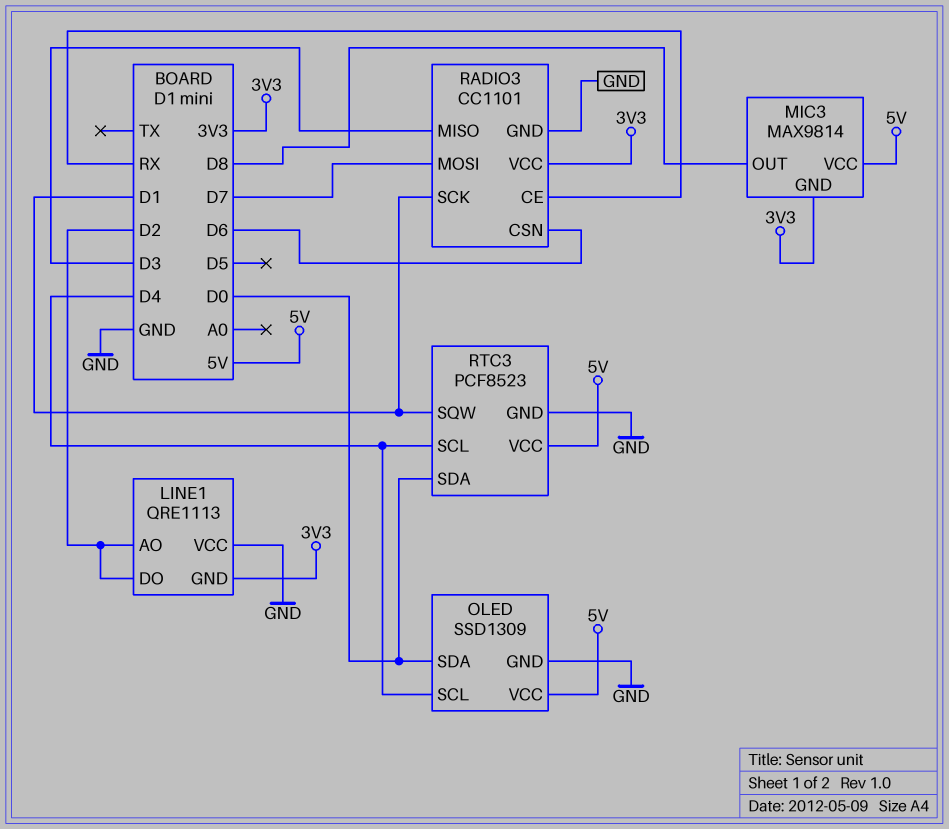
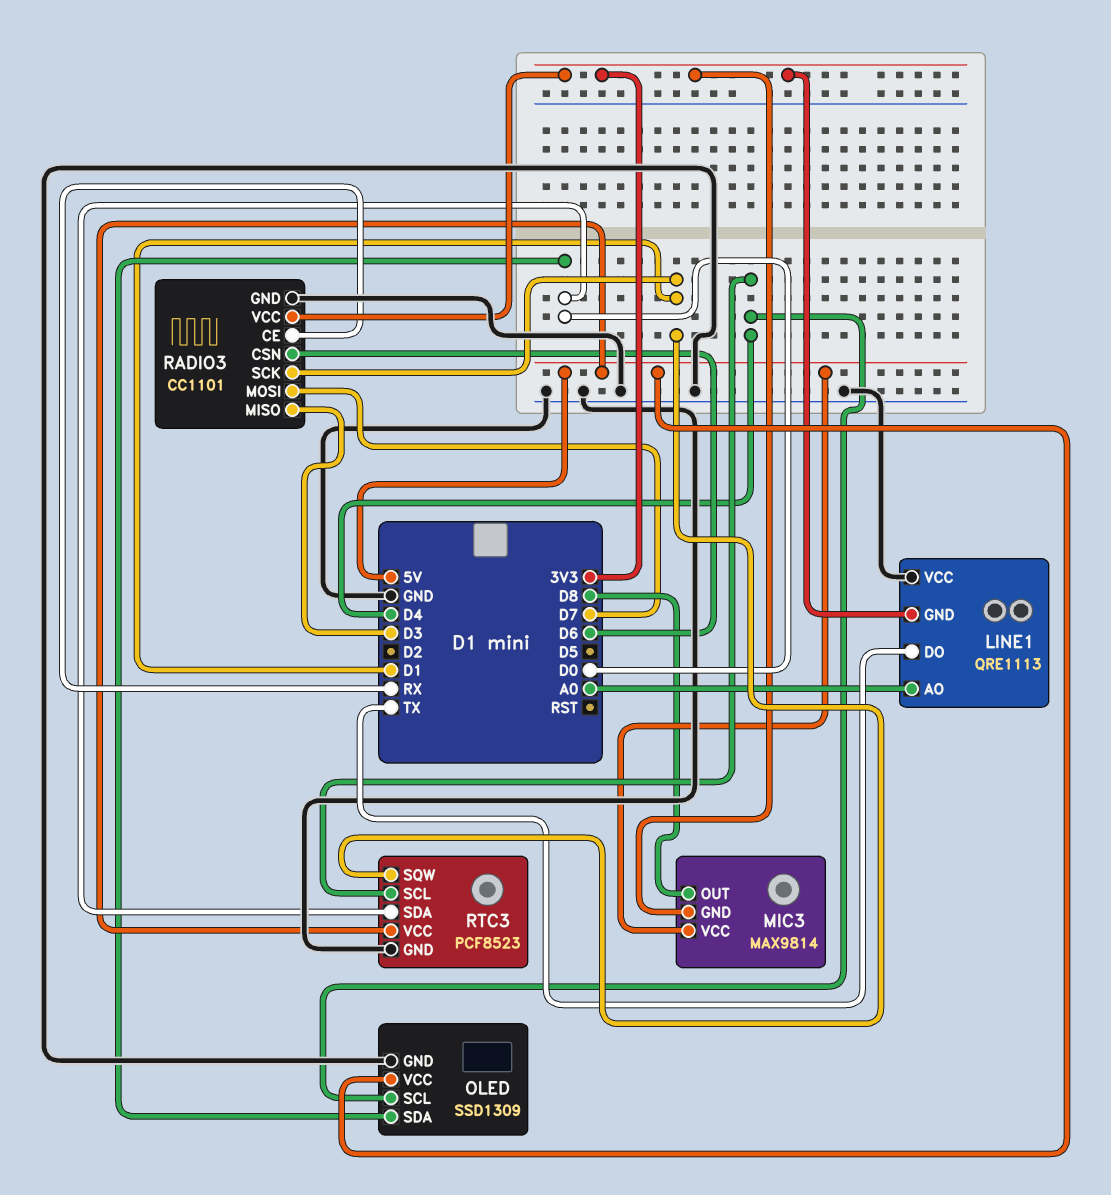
LINE1 pin AO: D2 -> A0
LINE1 pin DO: D2 -> TX

